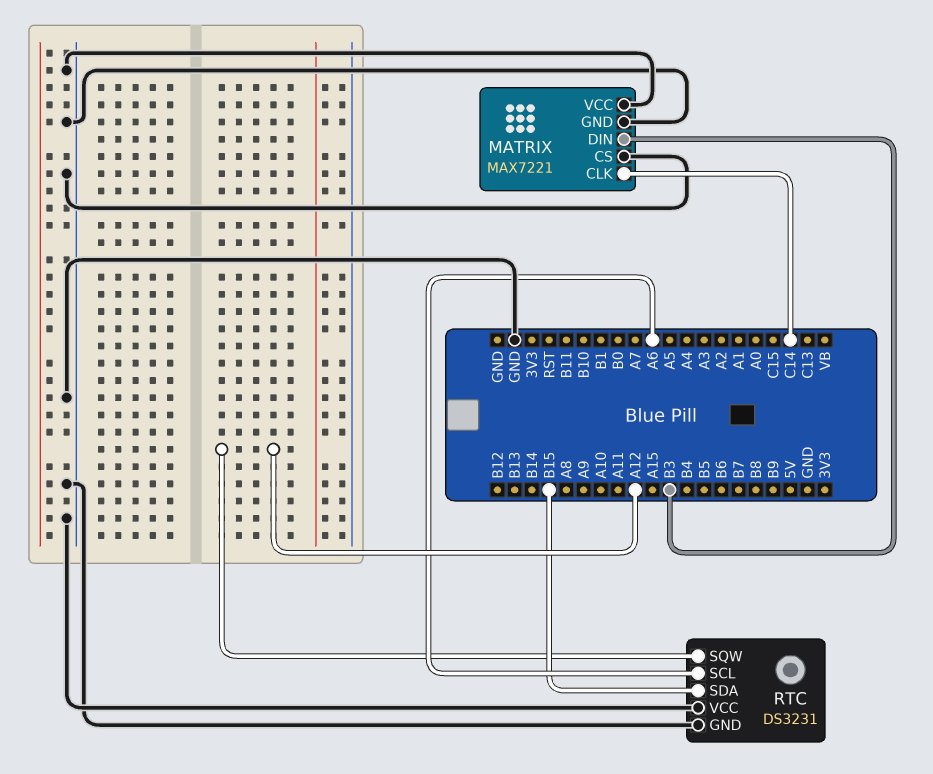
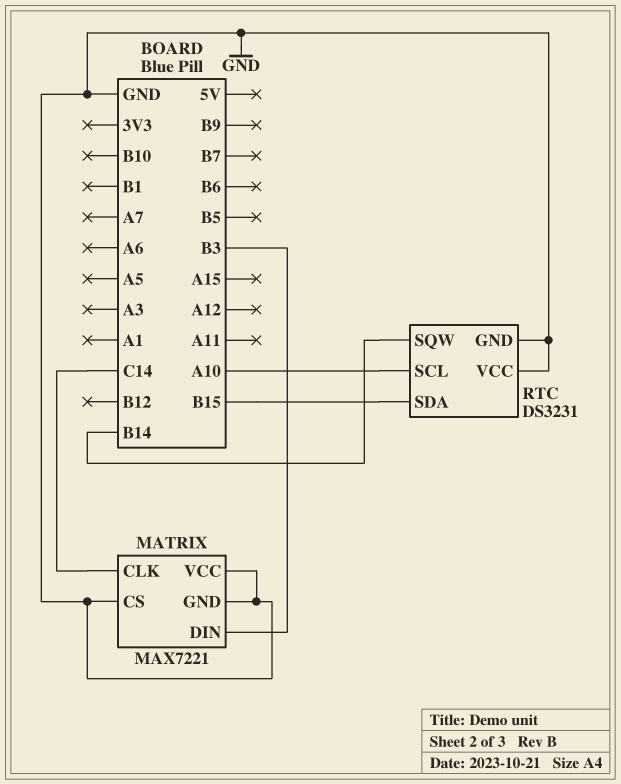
RTC pin SCL: A6 -> A10
RTC pin SQW: A12 -> B14

